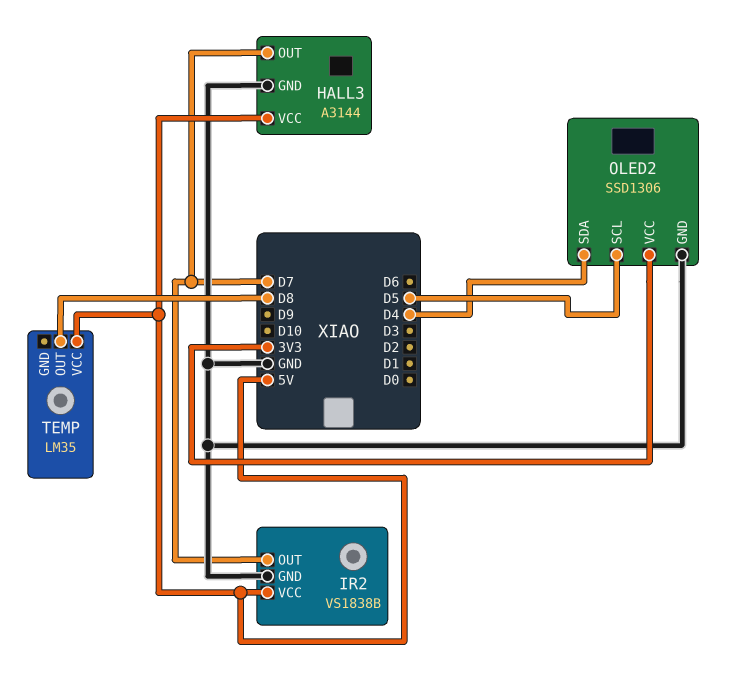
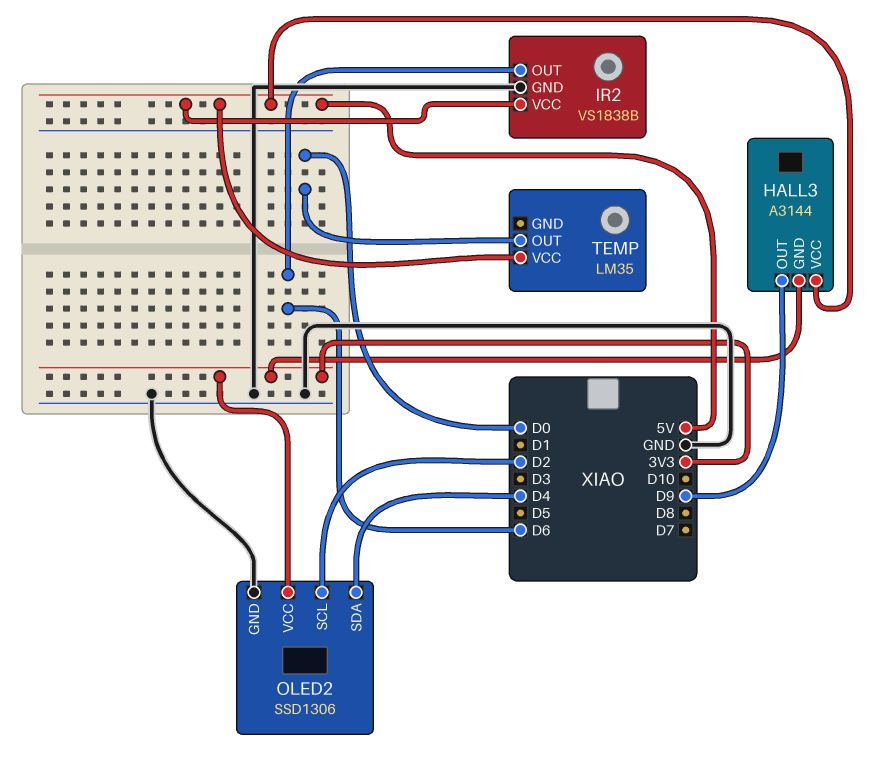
HALL3 pin GND: GND -> 3V3
HALL3 pin OUT: D7 -> D9
IR2 pin OUT: D7 -> D6
OLED2 pin SCL: D5 -> D2
TEMP pin OUT: D8 -> D0

